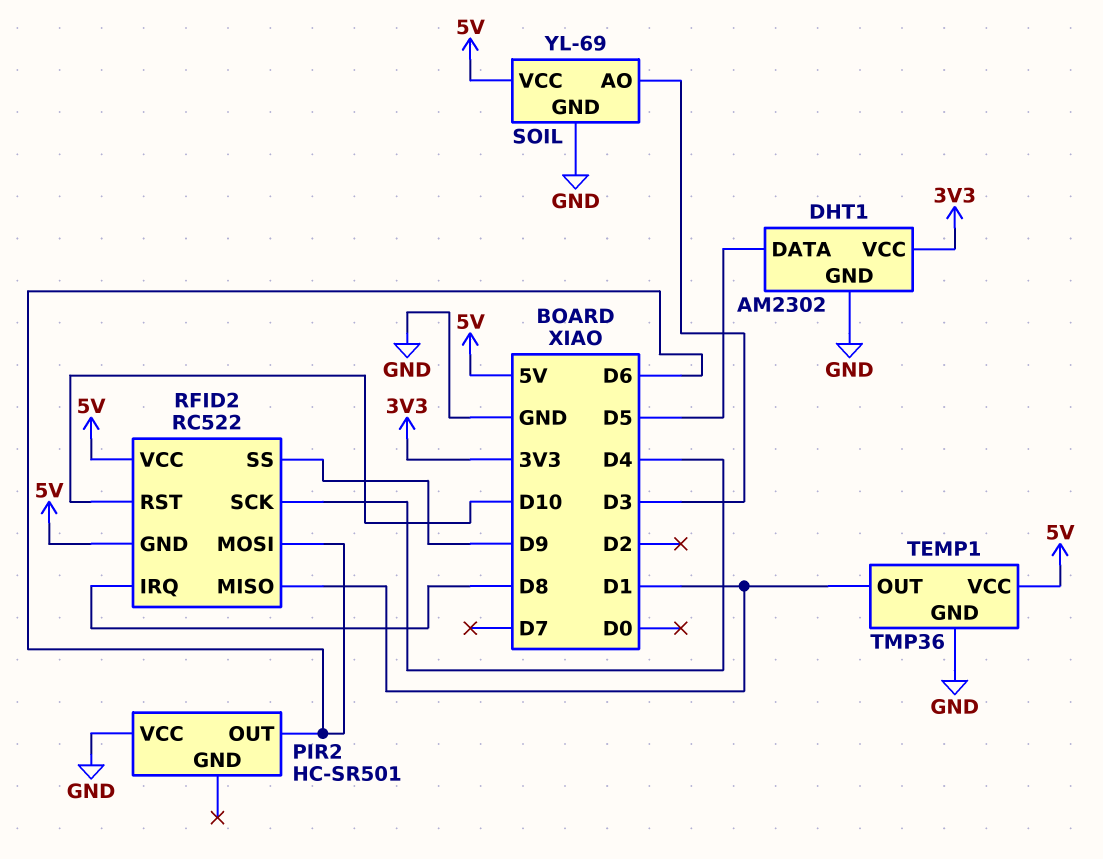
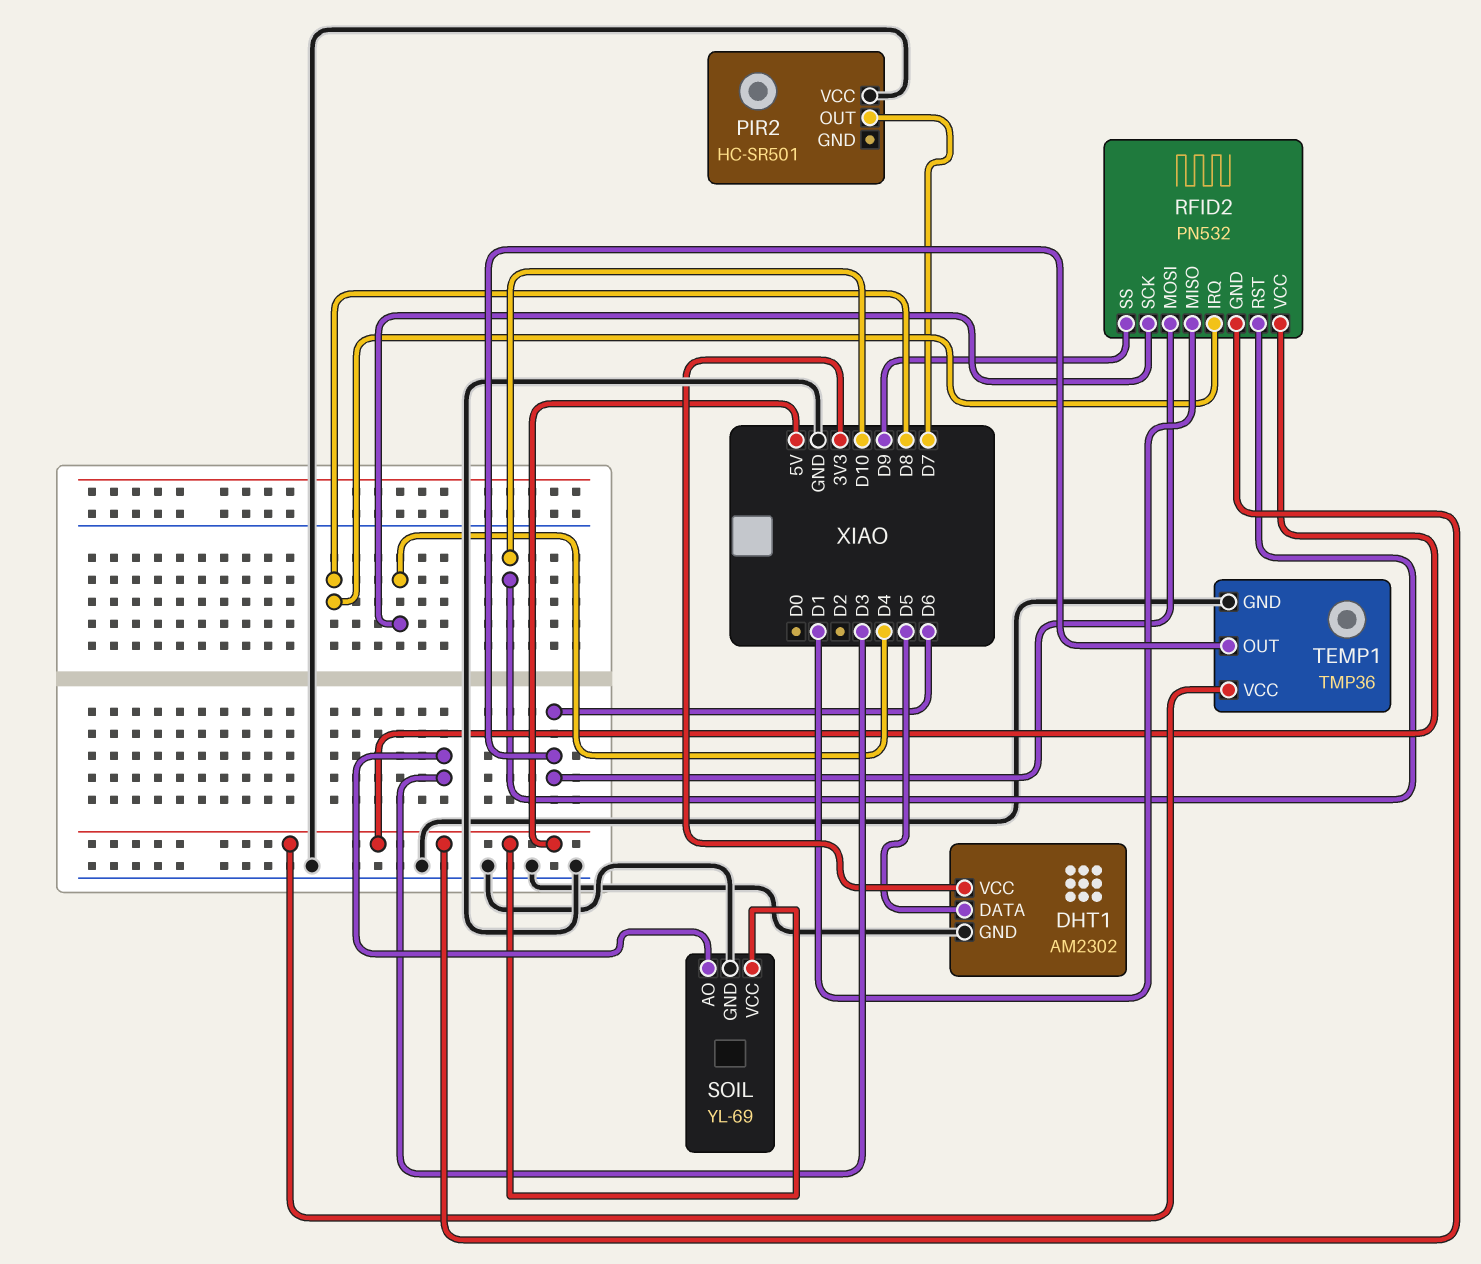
PIR2 pin OUT: D6 -> D7
RFID2: RC522 -> PN532
TEMP1 pin OUT: D1 -> D6

